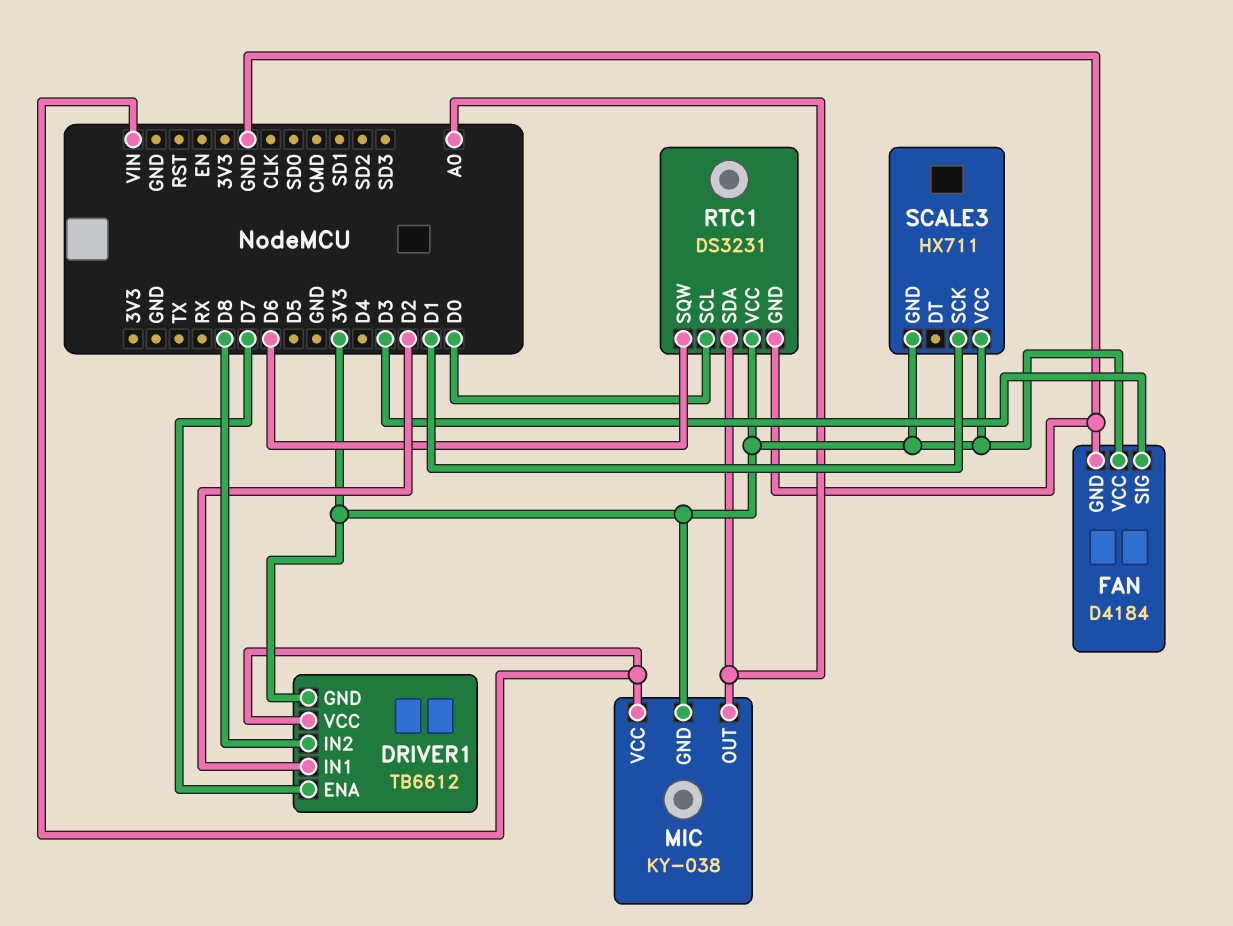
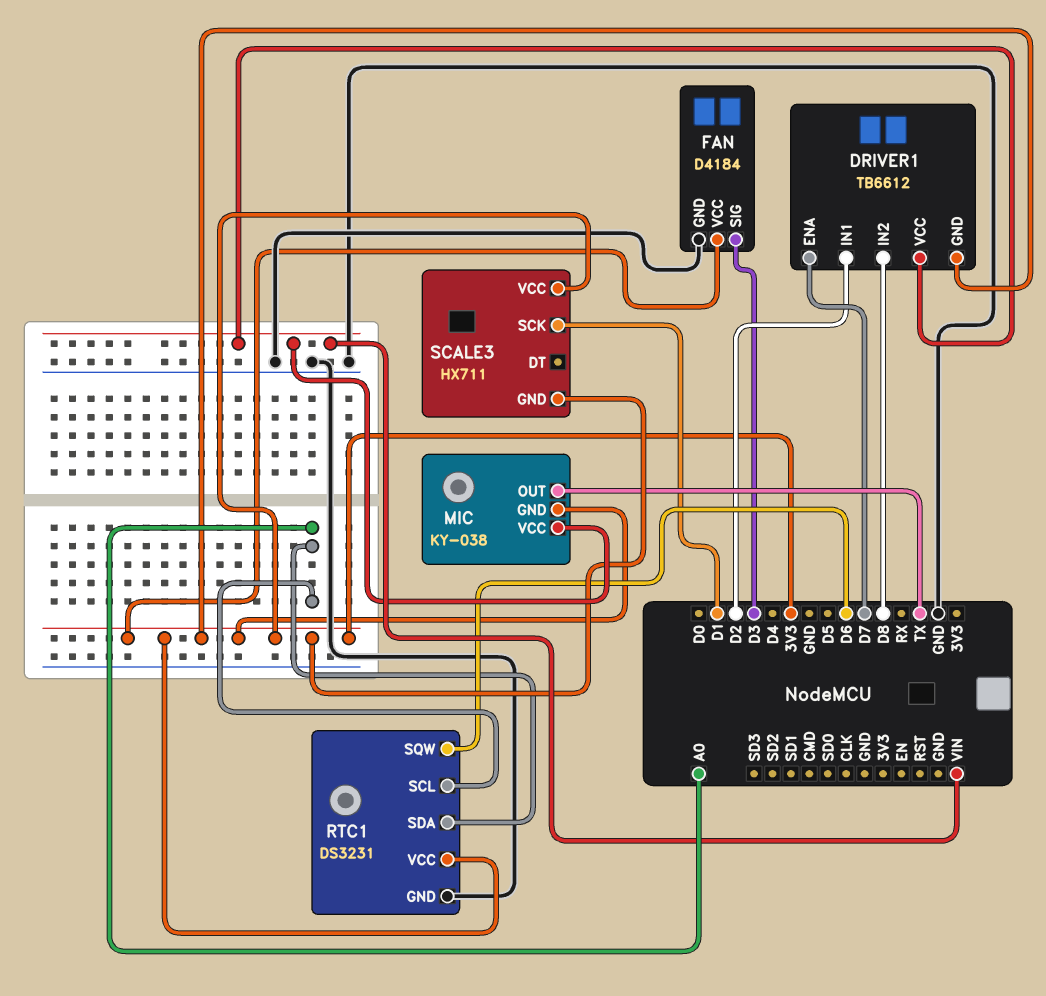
MIC pin OUT: A0 -> TX
RTC1 pin SCL: D0 -> A0

